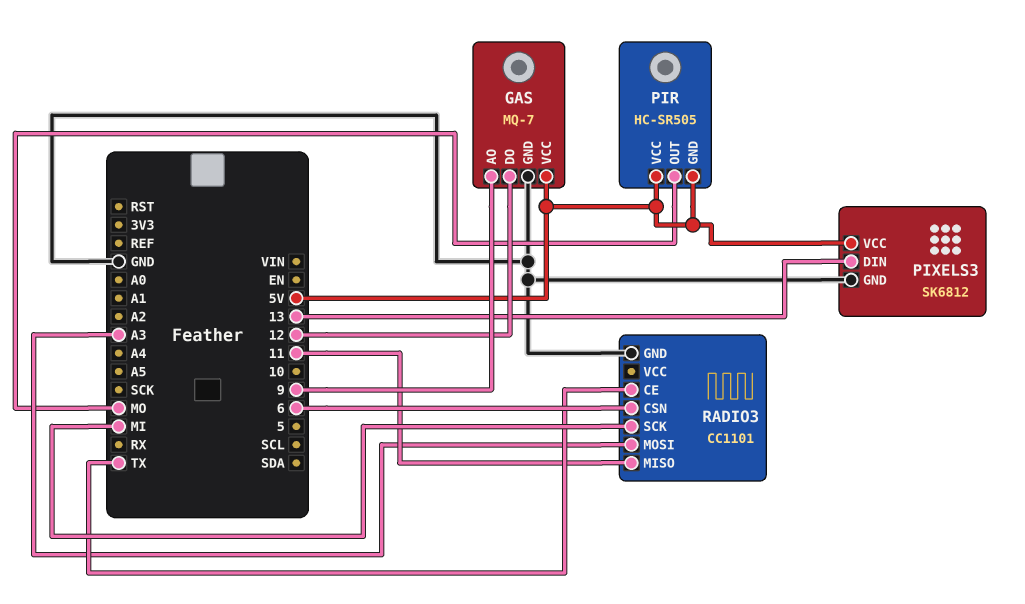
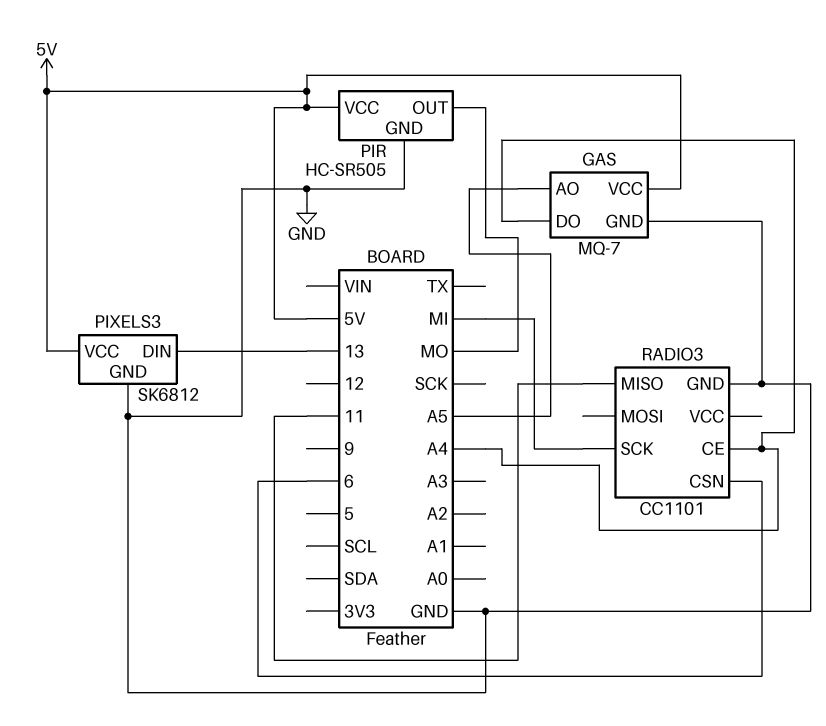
GAS pin AO: 9 -> A5
GAS pin DO: 12 -> A4
PIR pin GND: 5V -> GND
RADIO3 pin CE: TX -> A4
RADIO3 pin MOSI: A3 -> none

